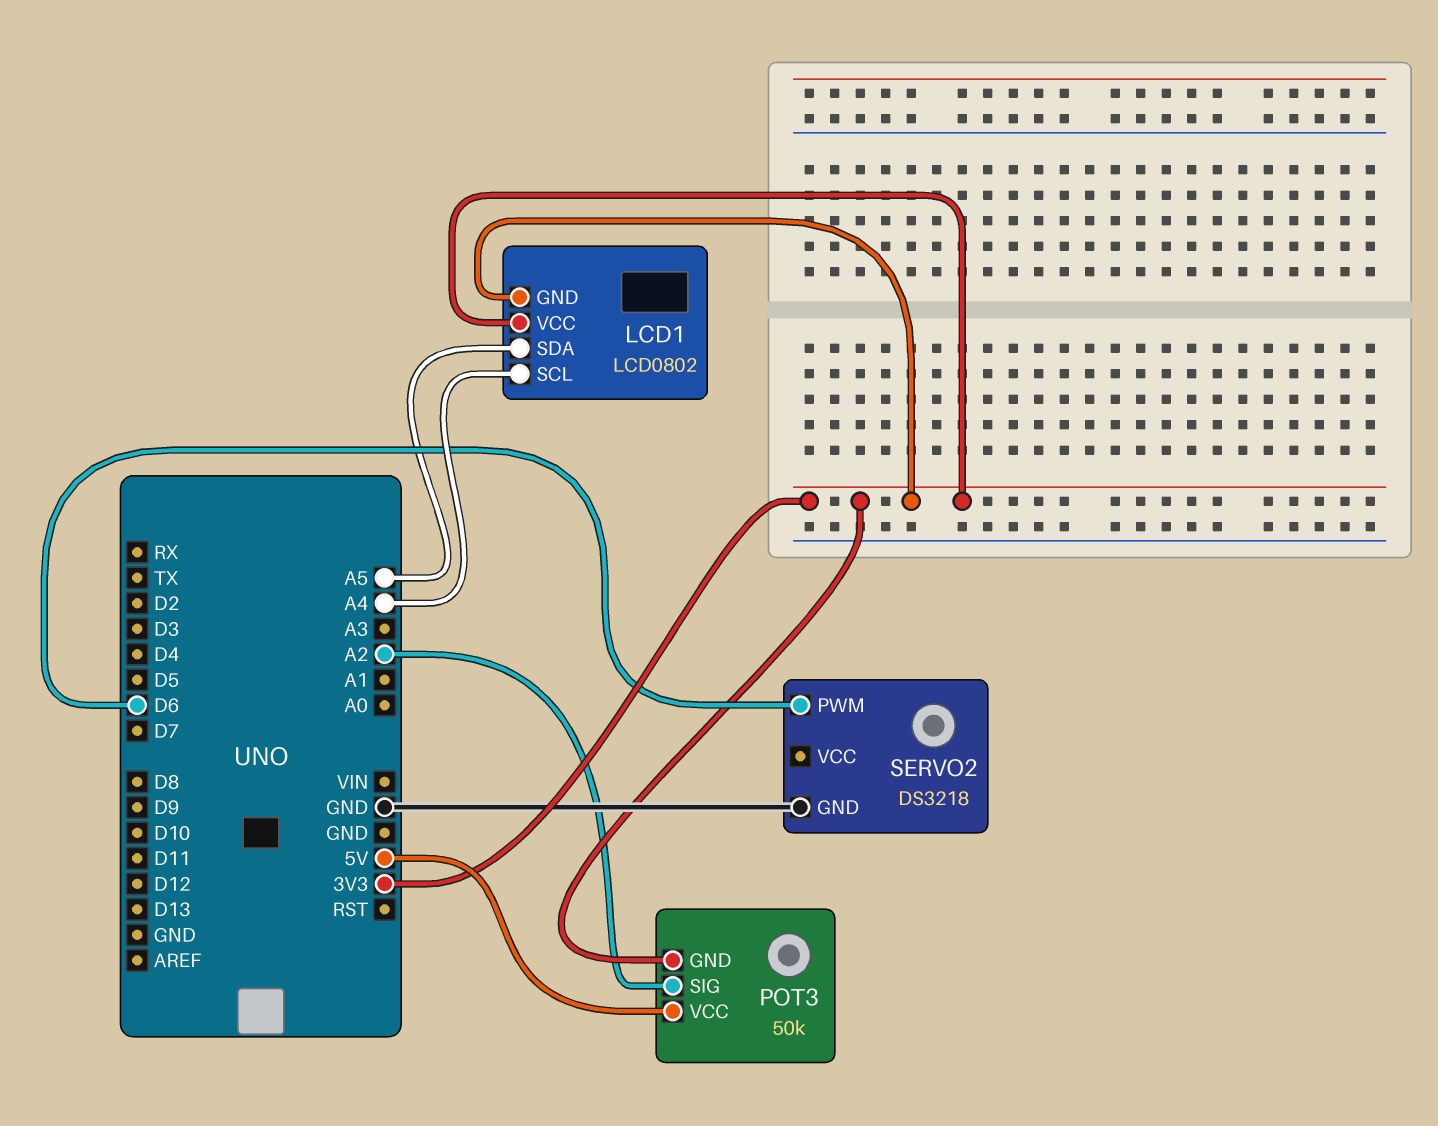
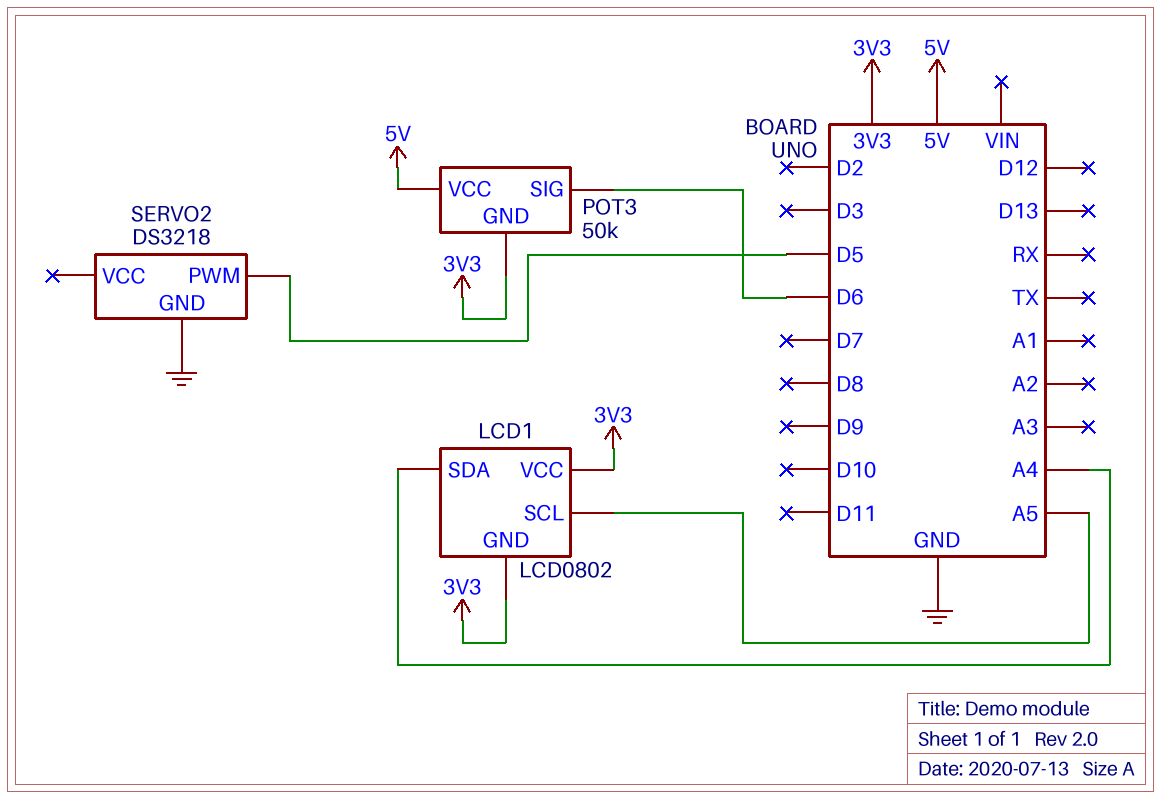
LCD1 pin SCL: A4 -> A5
LCD1 pin SDA: A5 -> A4
POT3 pin SIG: A2 -> D6
SERVO2 pin PWM: D6 -> D5

